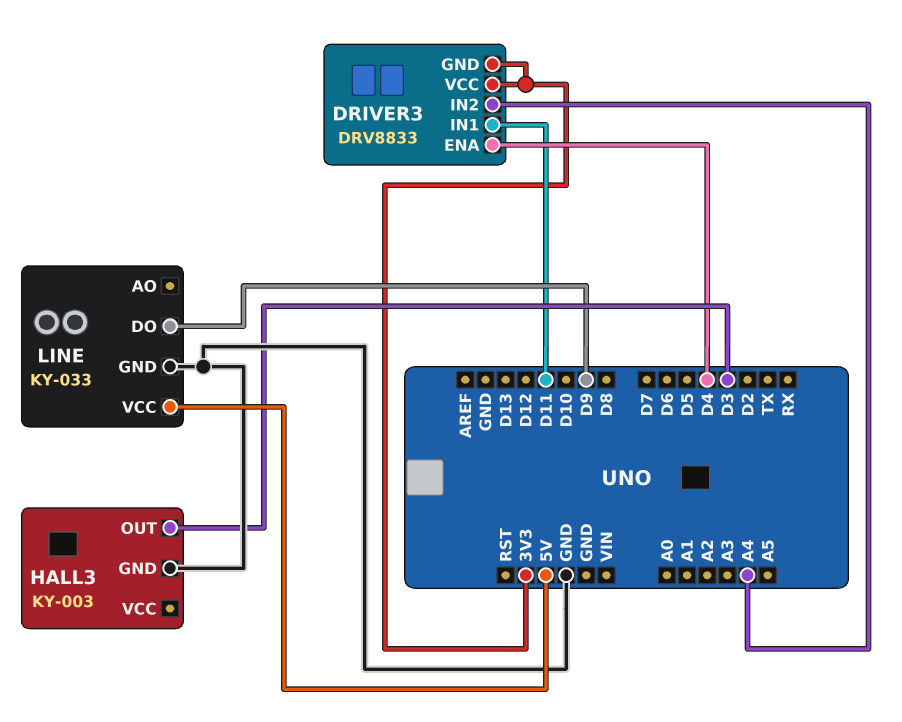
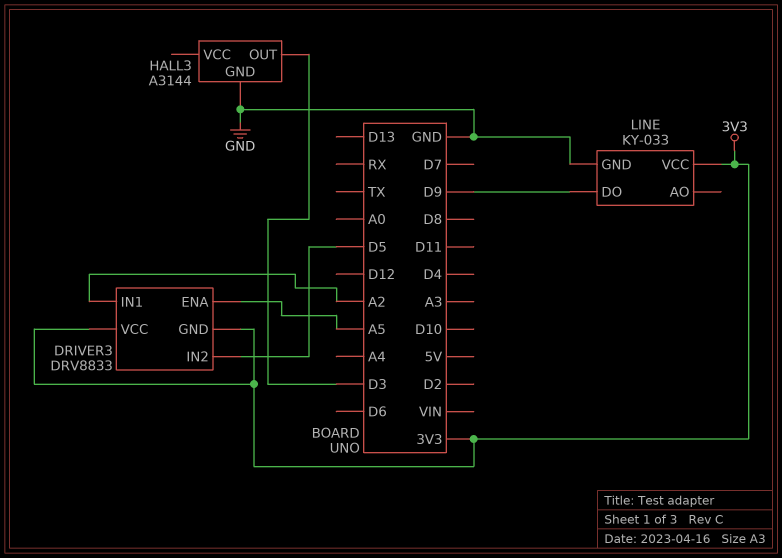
DRIVER3 pin ENA: D4 -> A5
DRIVER3 pin IN1: D11 -> A2
DRIVER3 pin IN2: A4 -> D5
HALL3: KY-003 -> A3144
LINE pin VCC: 5V -> 3V3

